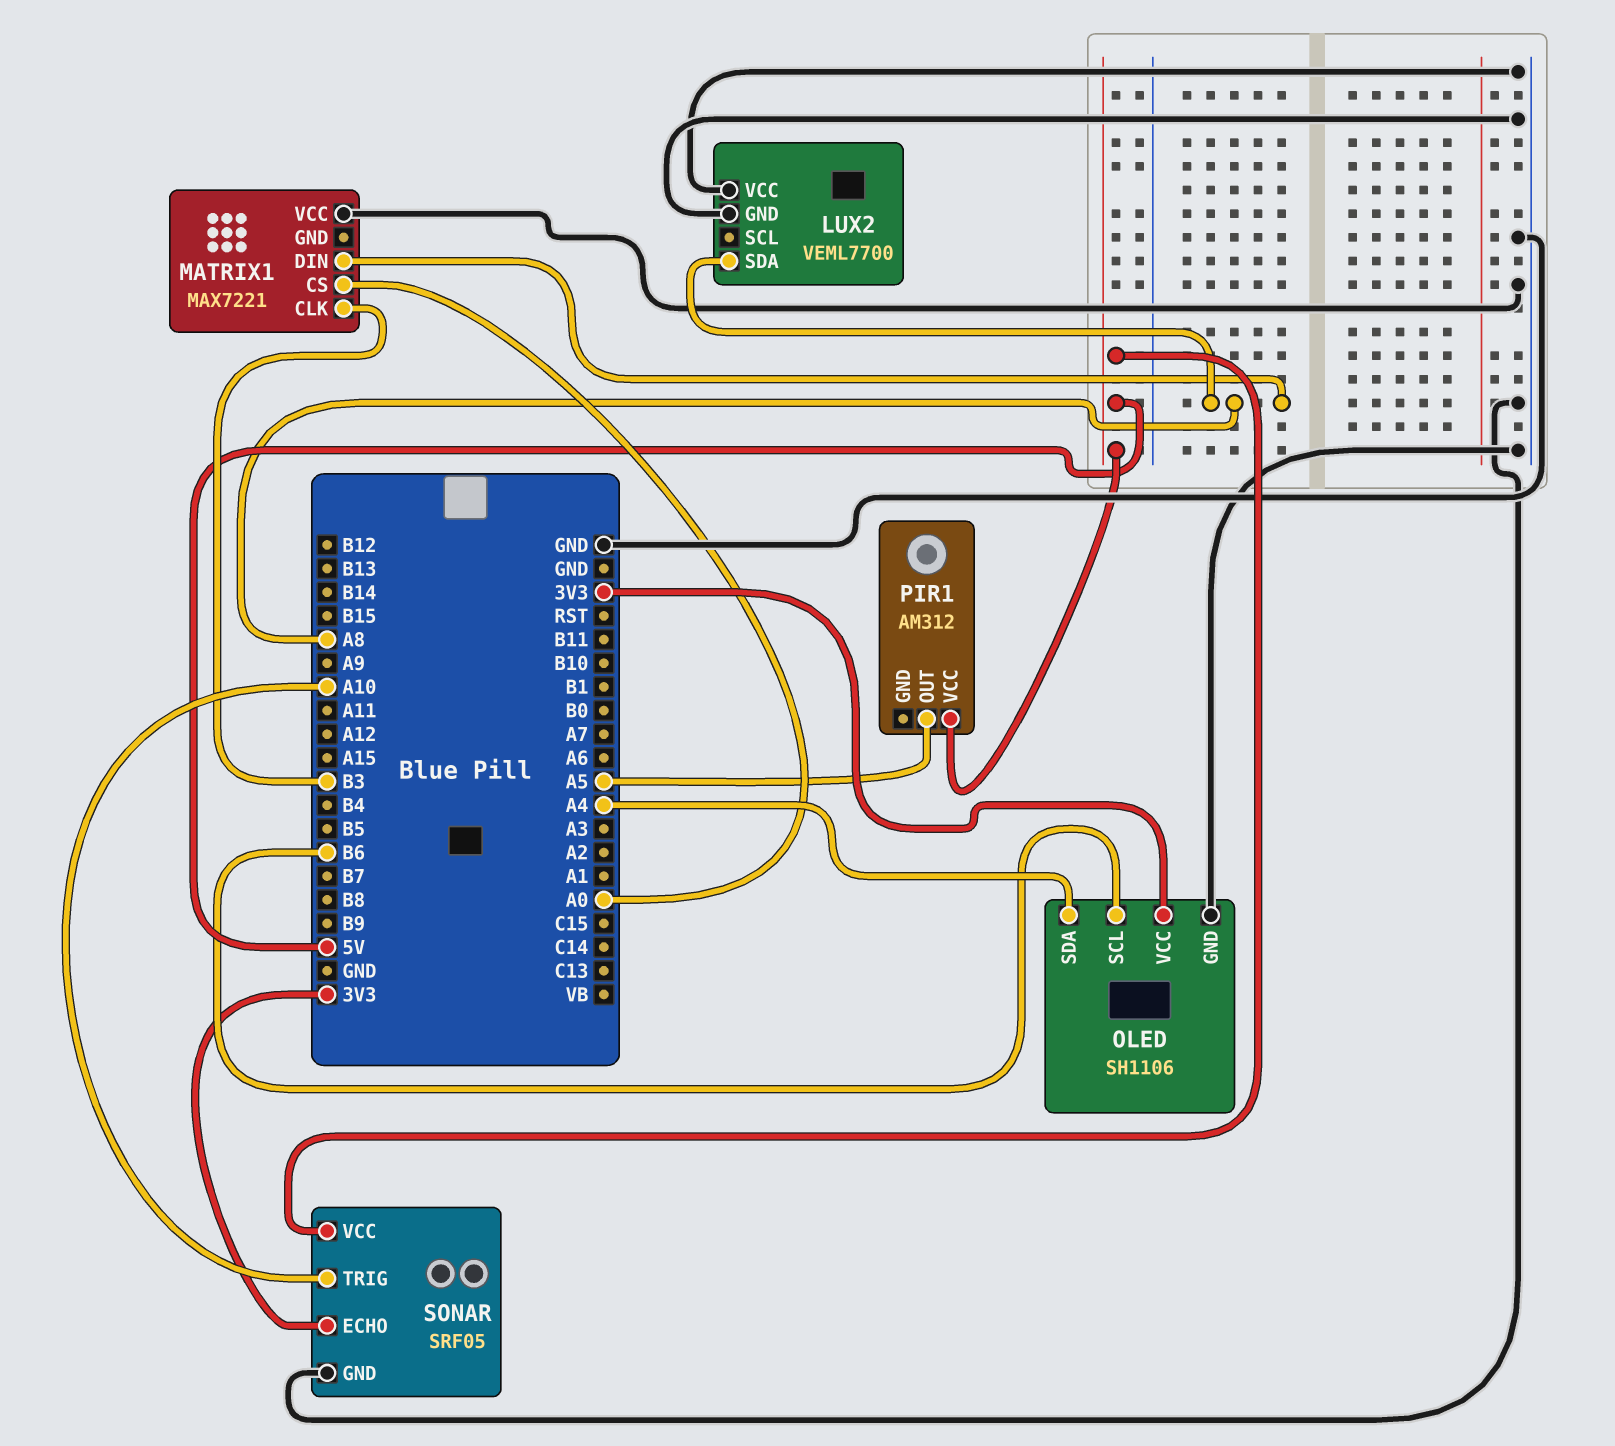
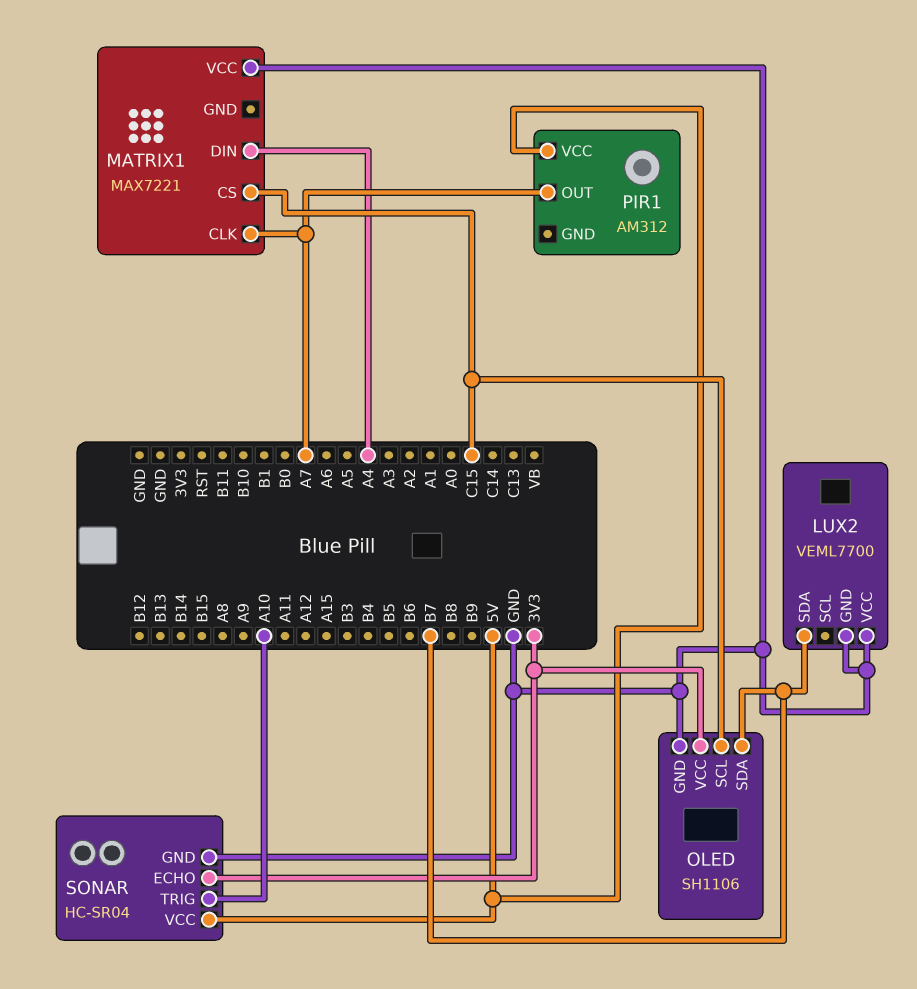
LUX2 pin SDA: A8 -> B7
MATRIX1 pin CLK: B3 -> A7
MATRIX1 pin CS: A0 -> C15
MATRIX1 pin DIN: A8 -> A4
OLED pin SCL: B6 -> C15
OLED pin SDA: A4 -> B7
PIR1 pin OUT: A5 -> A7
SONAR: SRF05 -> HC-SR04

